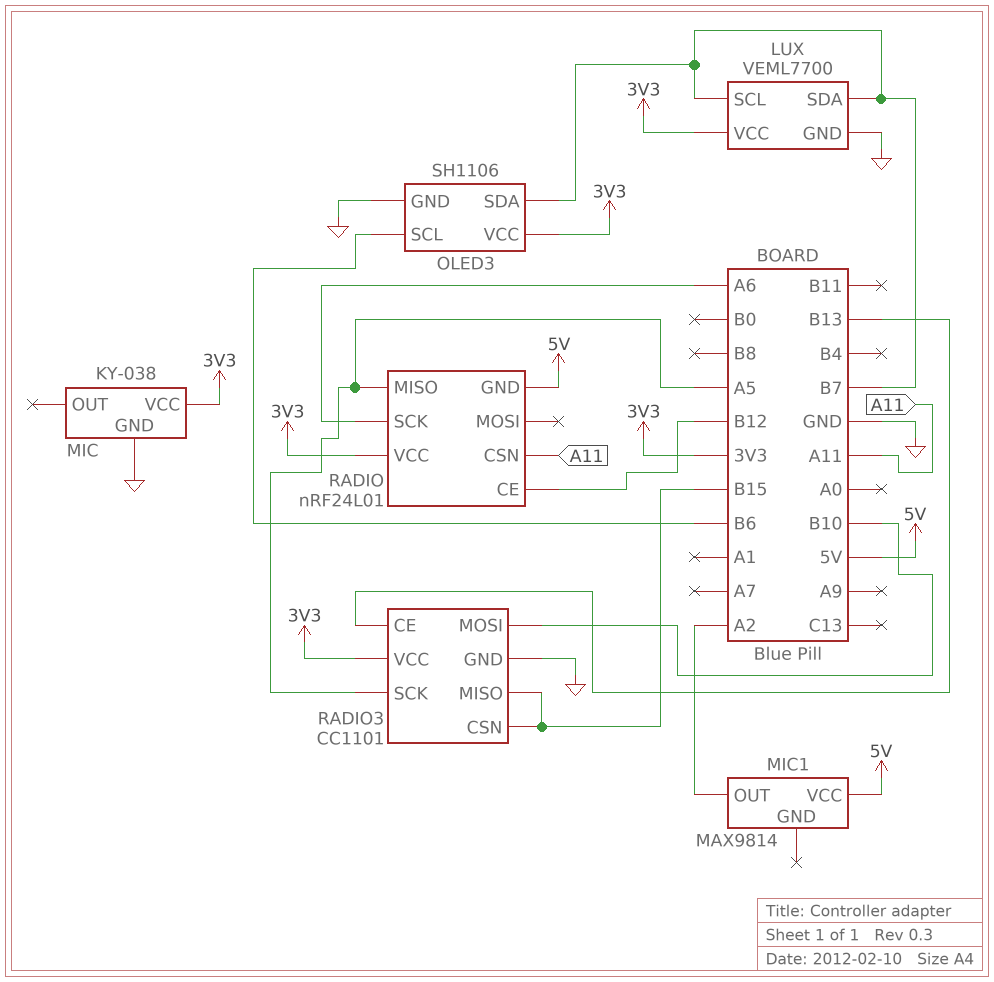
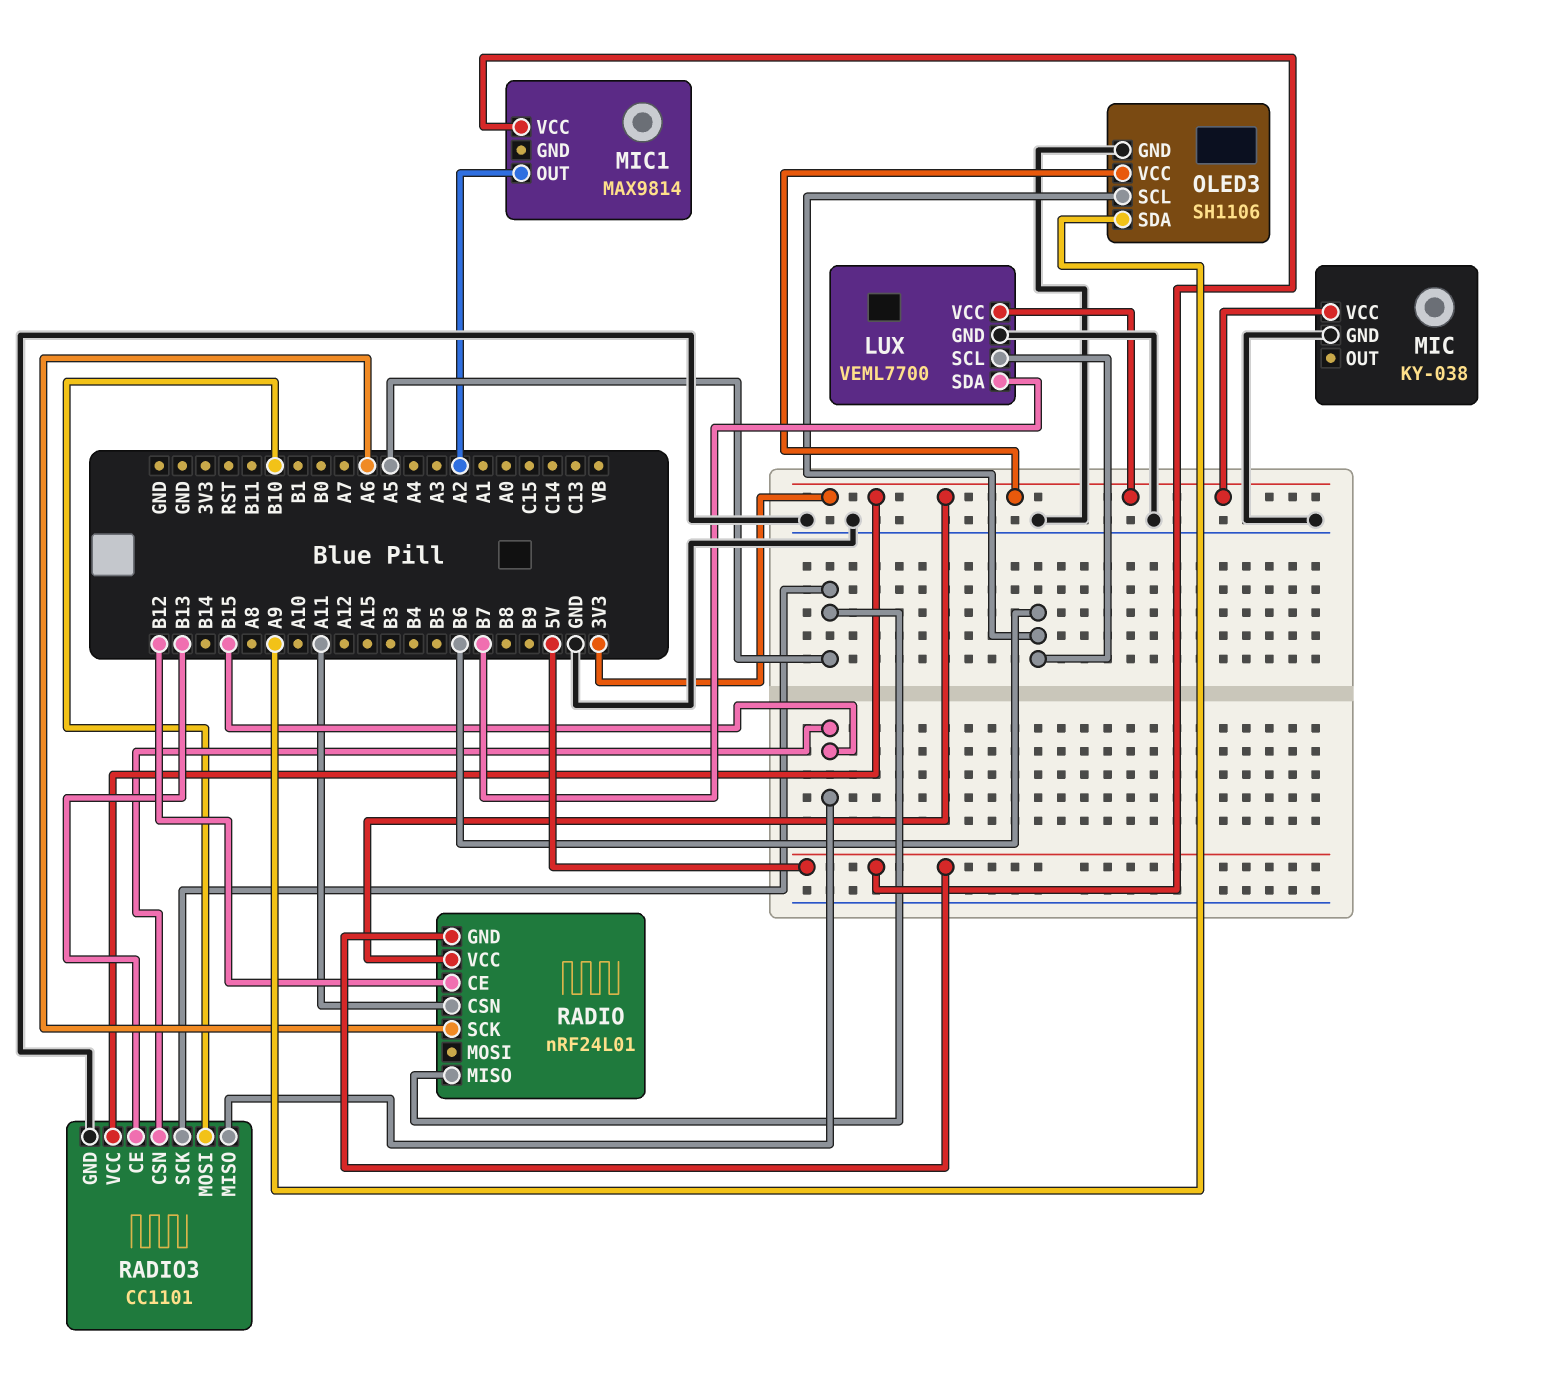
LUX pin SCL: B7 -> B6
OLED3 pin SDA: B7 -> A9

